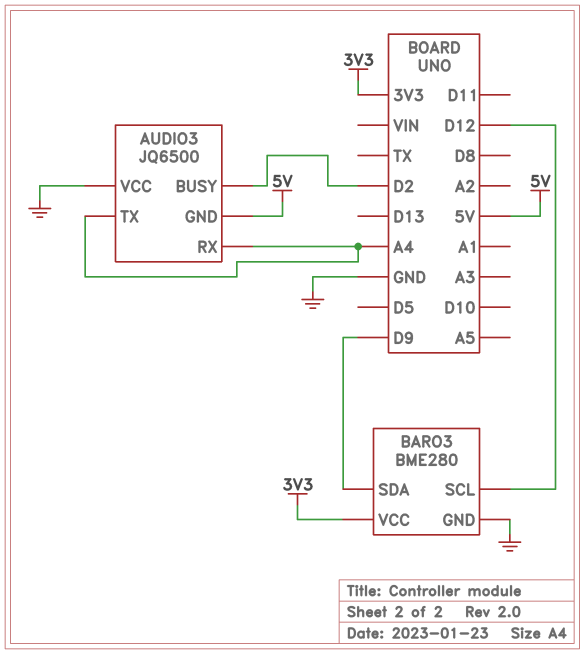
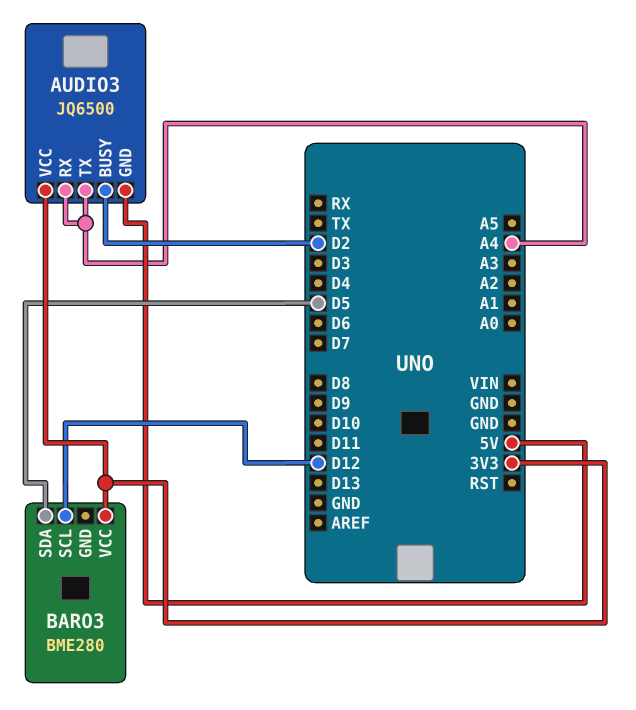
AUDIO3 pin VCC: GND -> 3V3
BARO3 pin GND: GND -> none
BARO3 pin SDA: D9 -> D5

